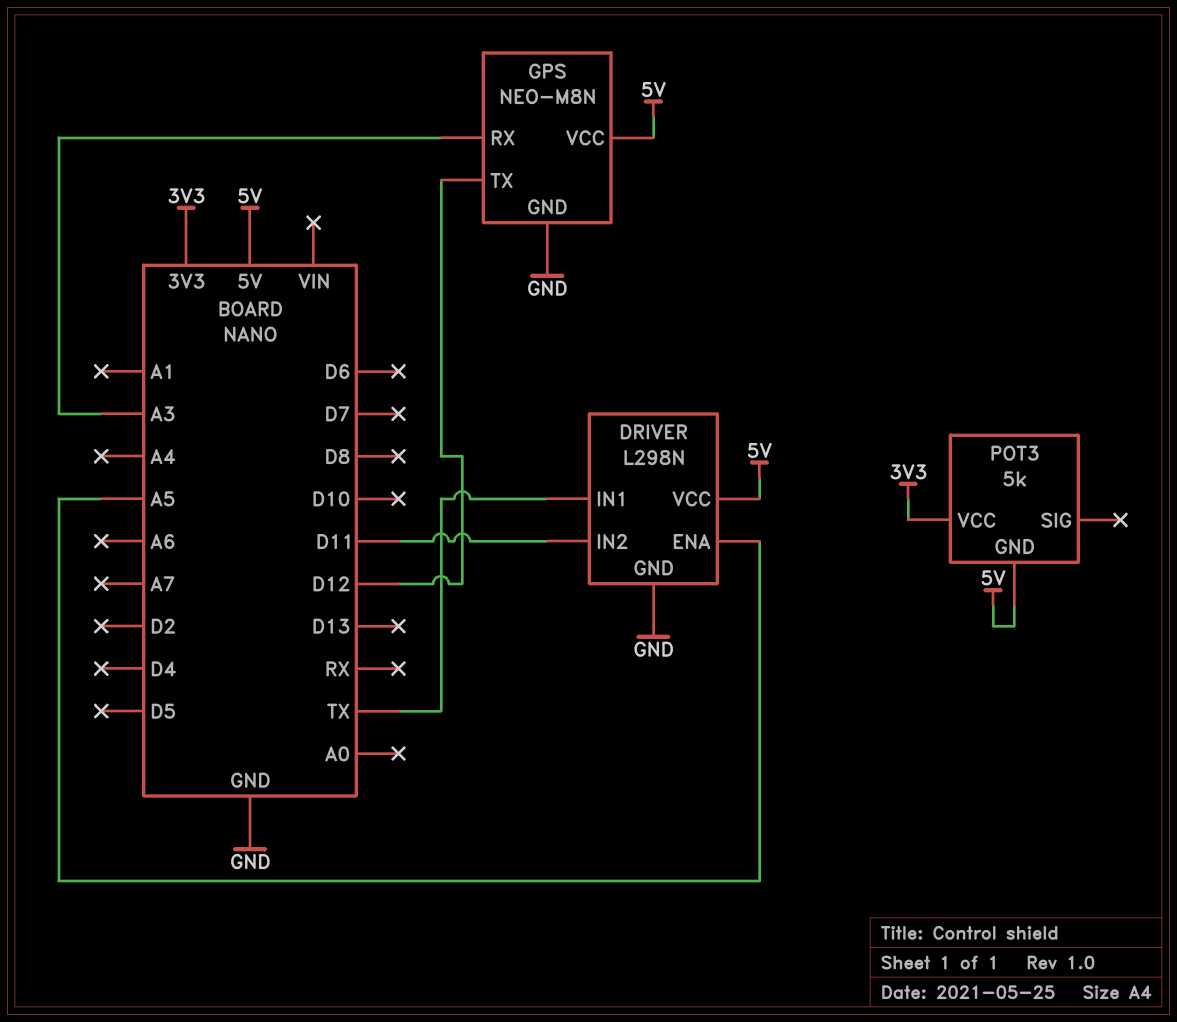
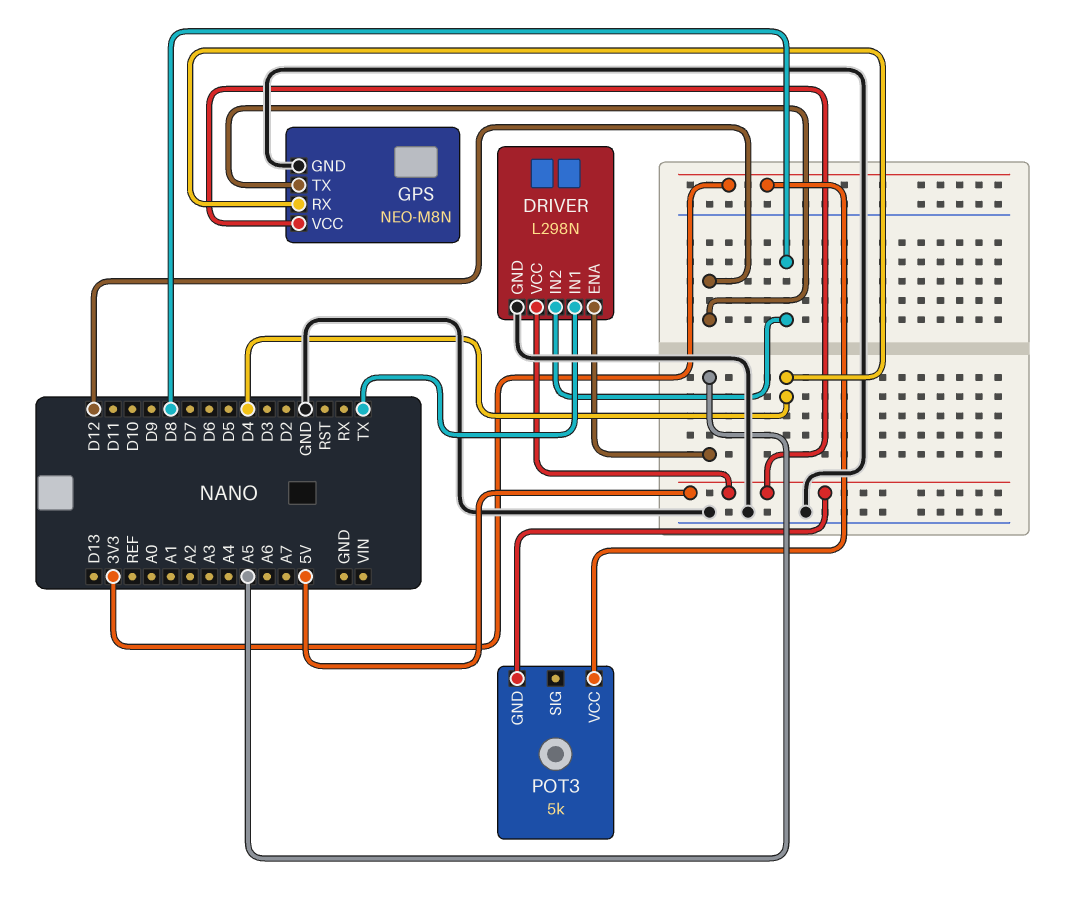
DRIVER pin IN2: D11 -> D8
GPS pin RX: A3 -> D4

